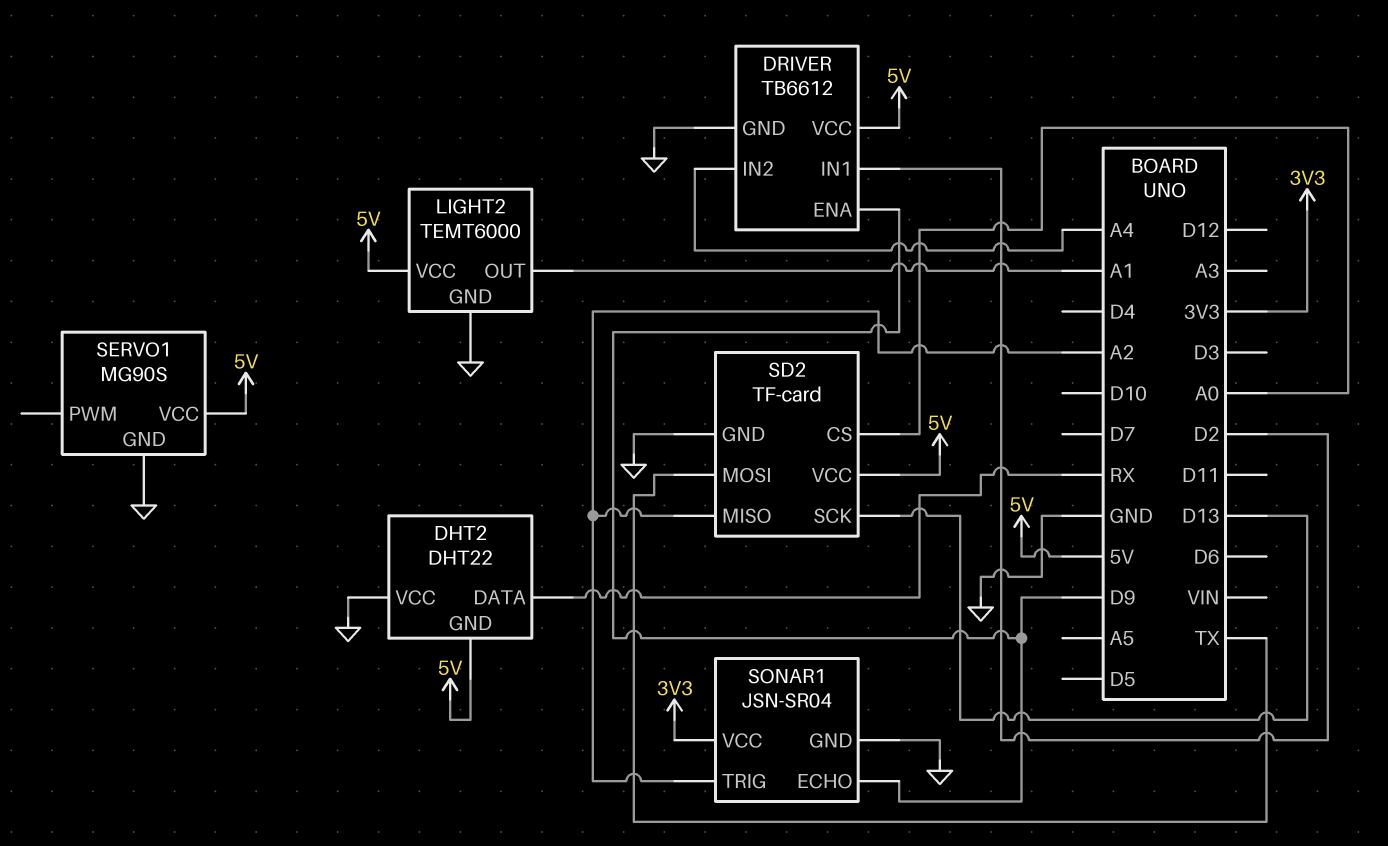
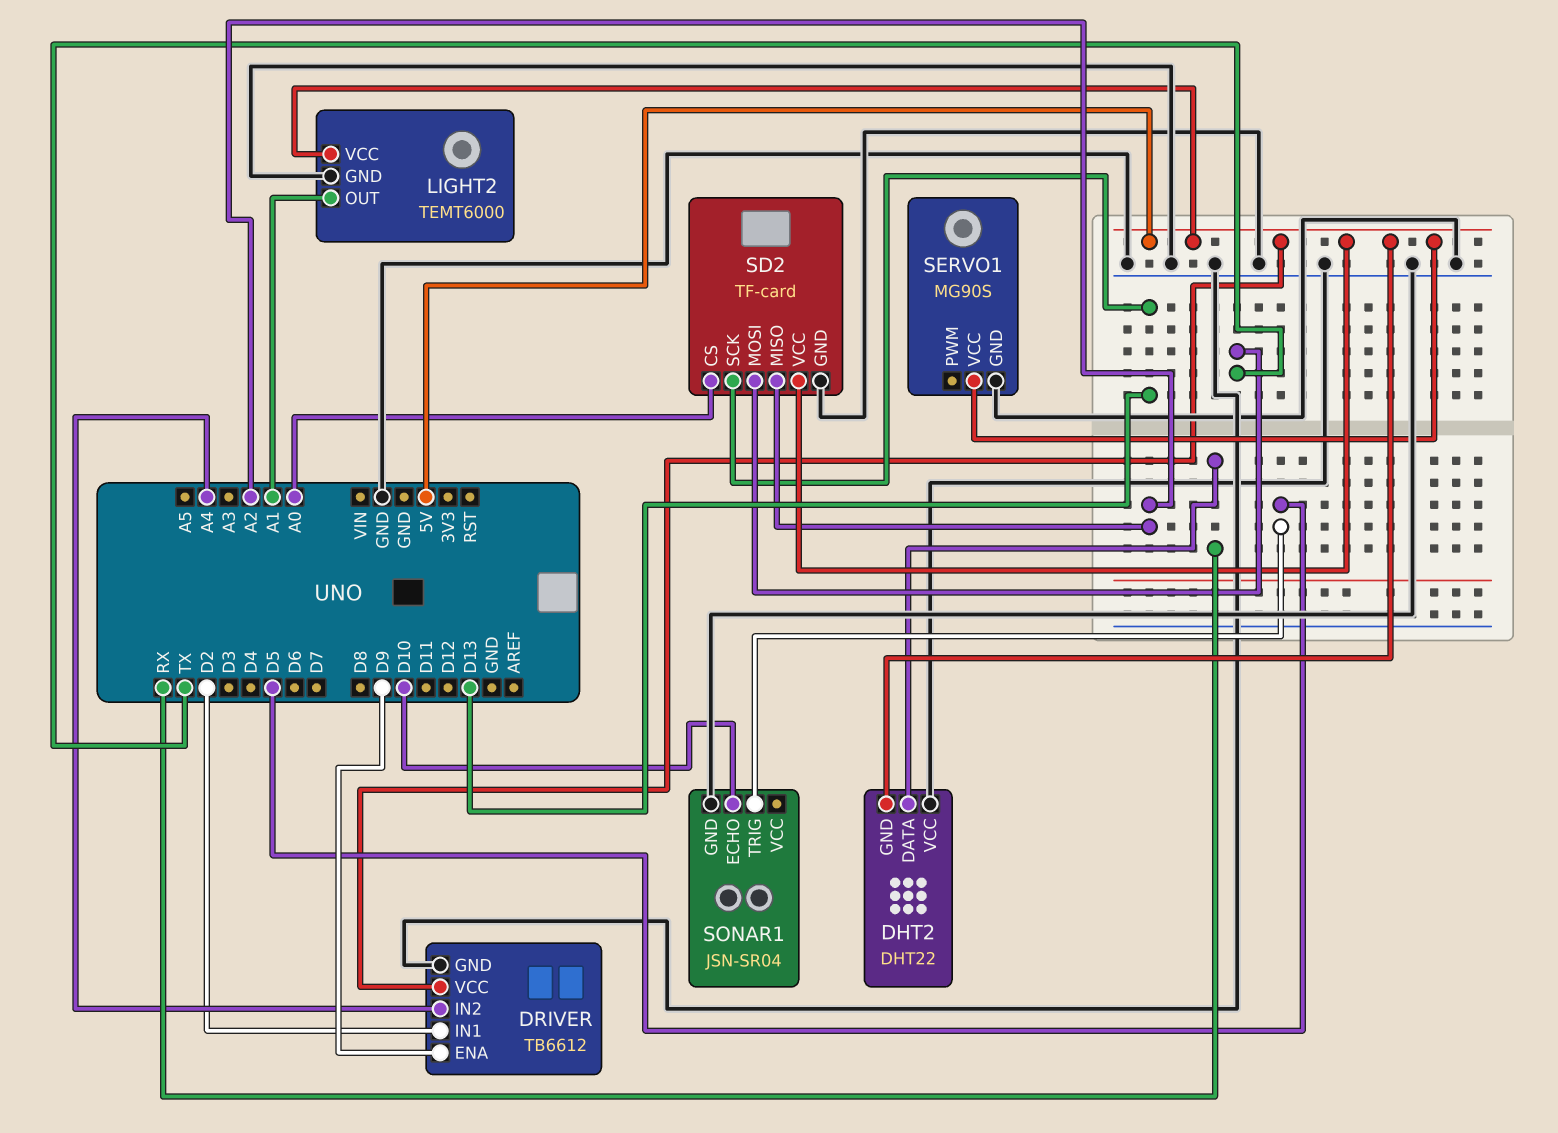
SONAR1 pin ECHO: D9 -> D10
SONAR1 pin TRIG: A2 -> D5
SONAR1 pin VCC: 3V3 -> none

